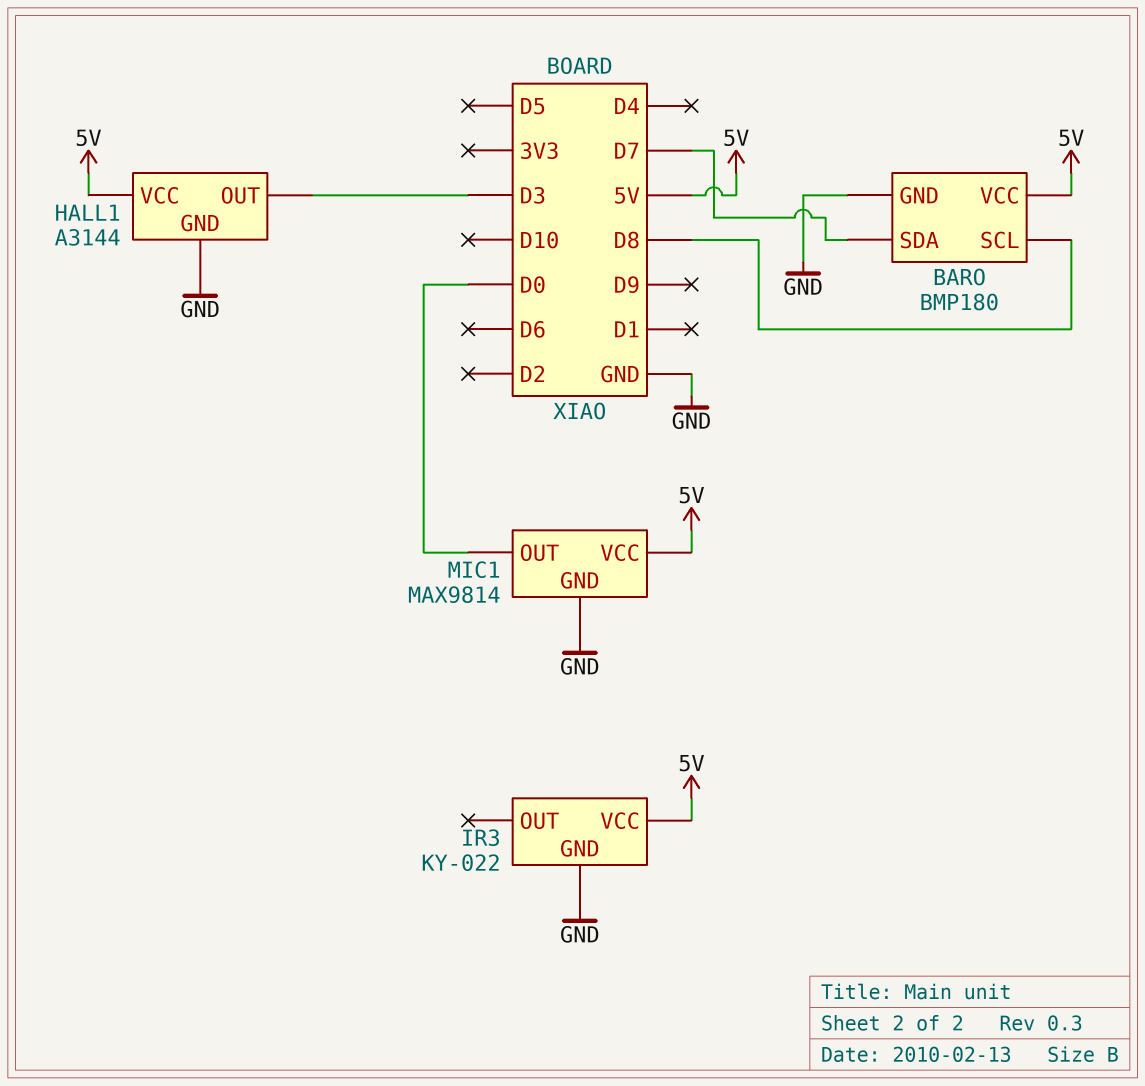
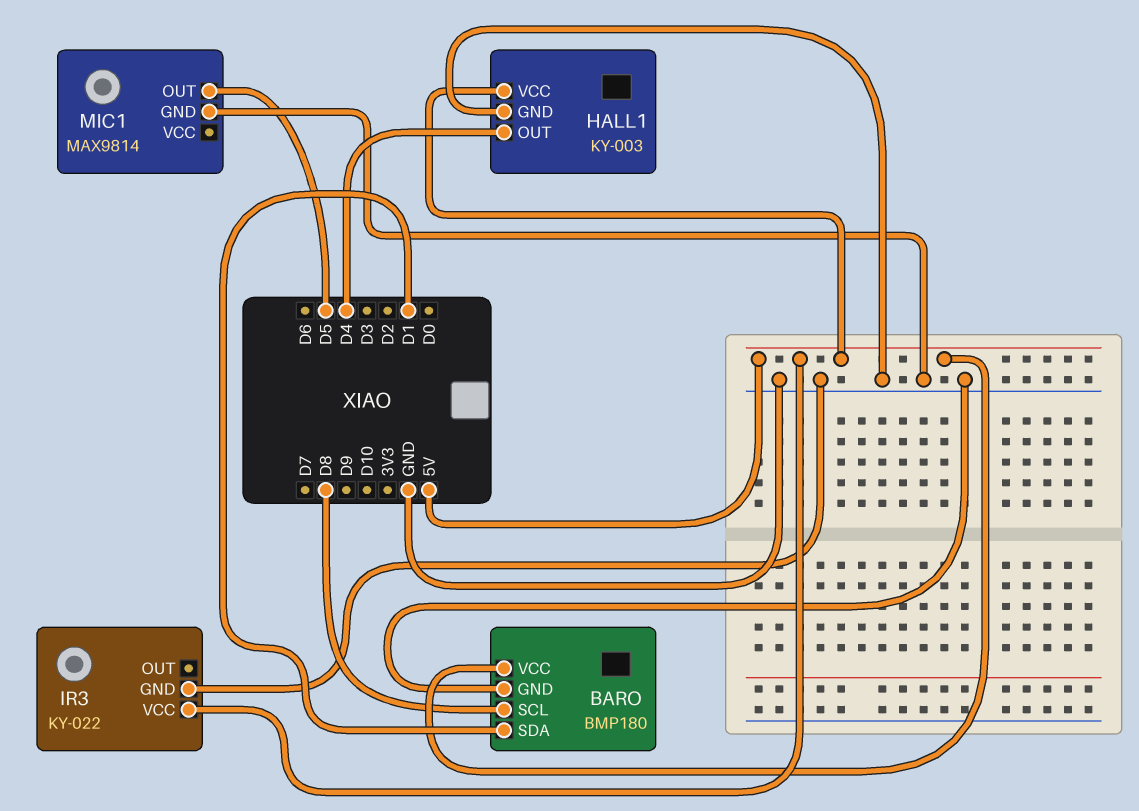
BARO pin SDA: D7 -> D1
HALL1: A3144 -> KY-003
HALL1 pin OUT: D3 -> D4
MIC1 pin OUT: D0 -> D5
MIC1 pin VCC: 5V -> none

